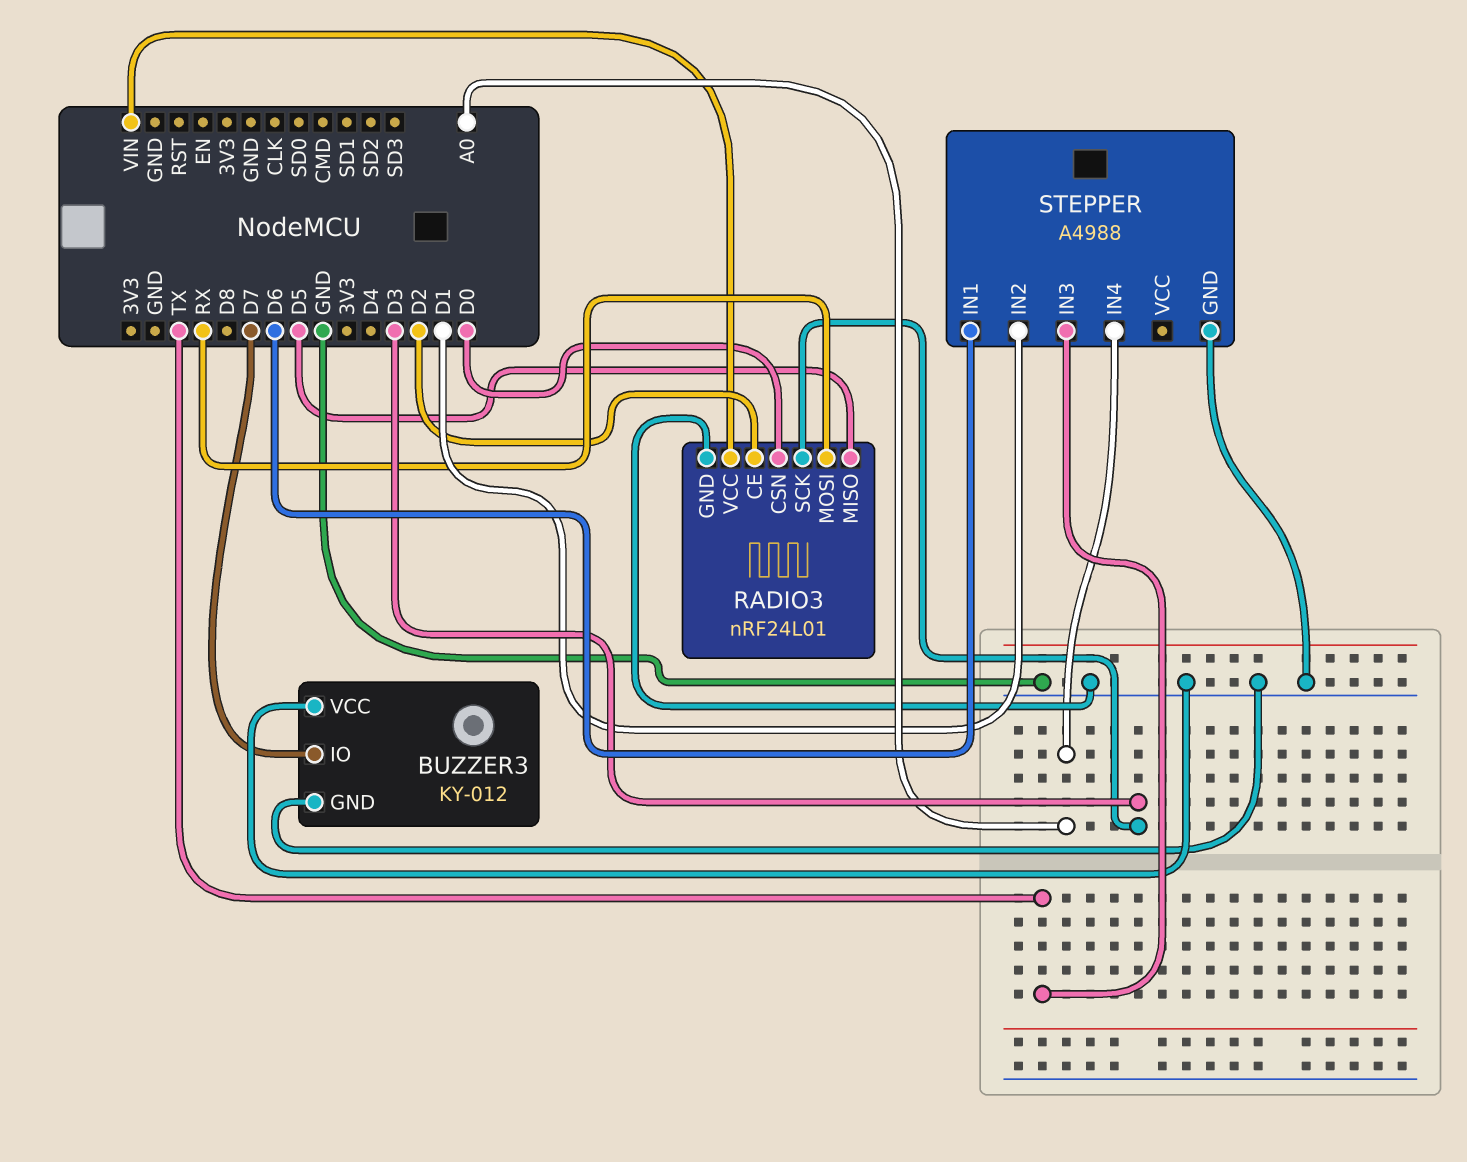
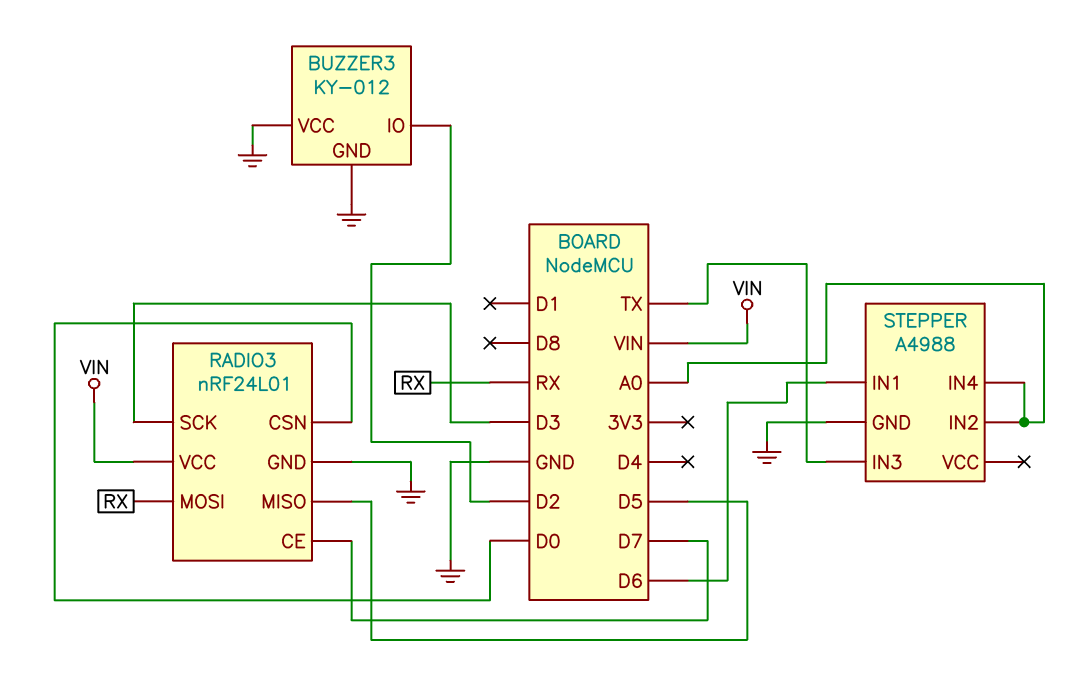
BUZZER3 pin IO: D7 -> D2
RADIO3 pin CE: D2 -> D7
STEPPER pin IN2: D1 -> A0

